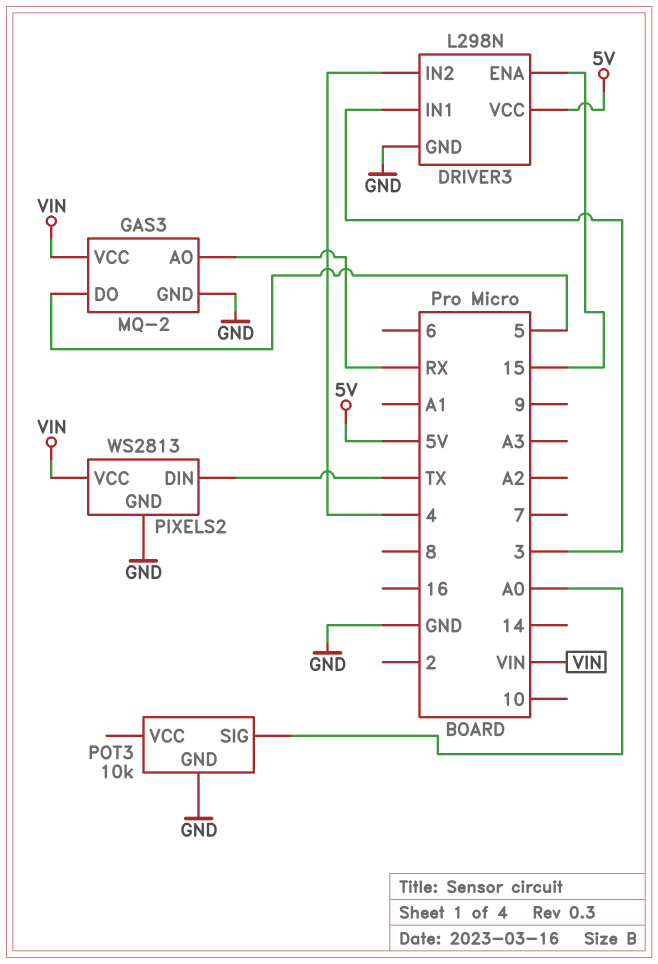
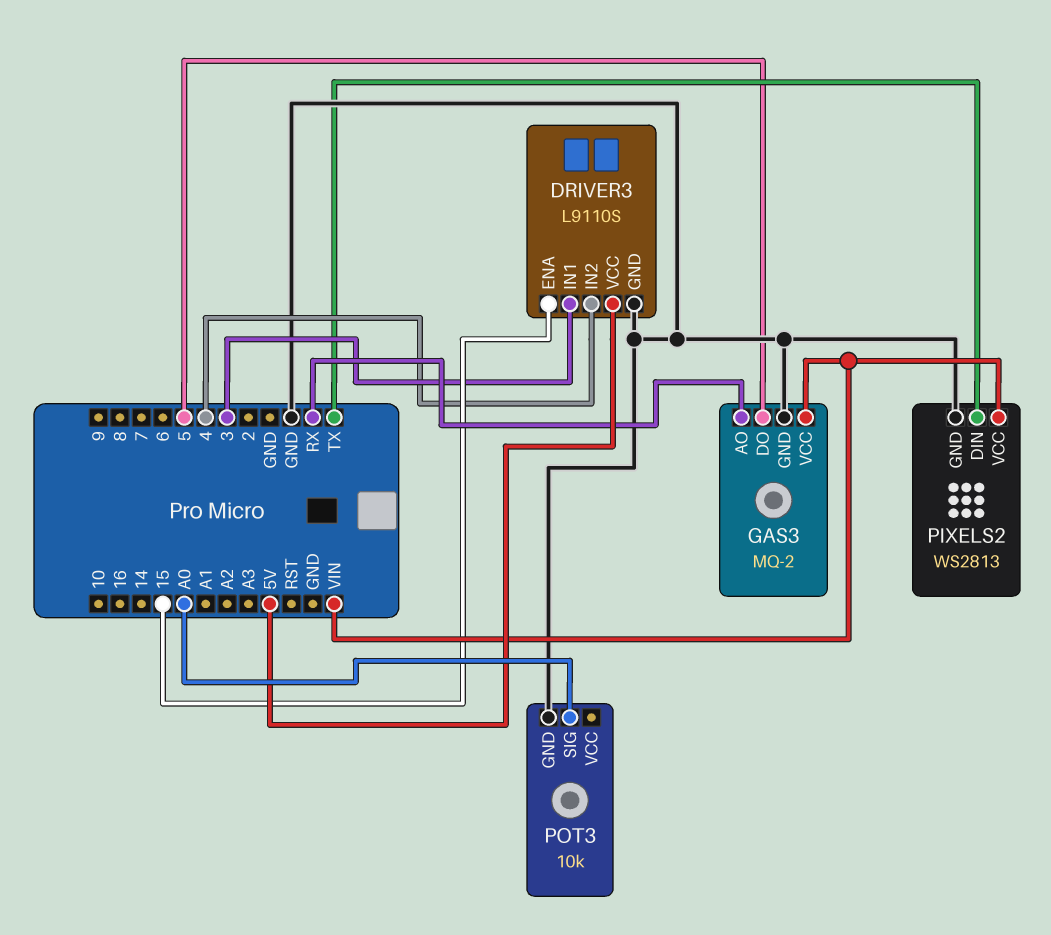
DRIVER3: L298N -> L9110S

